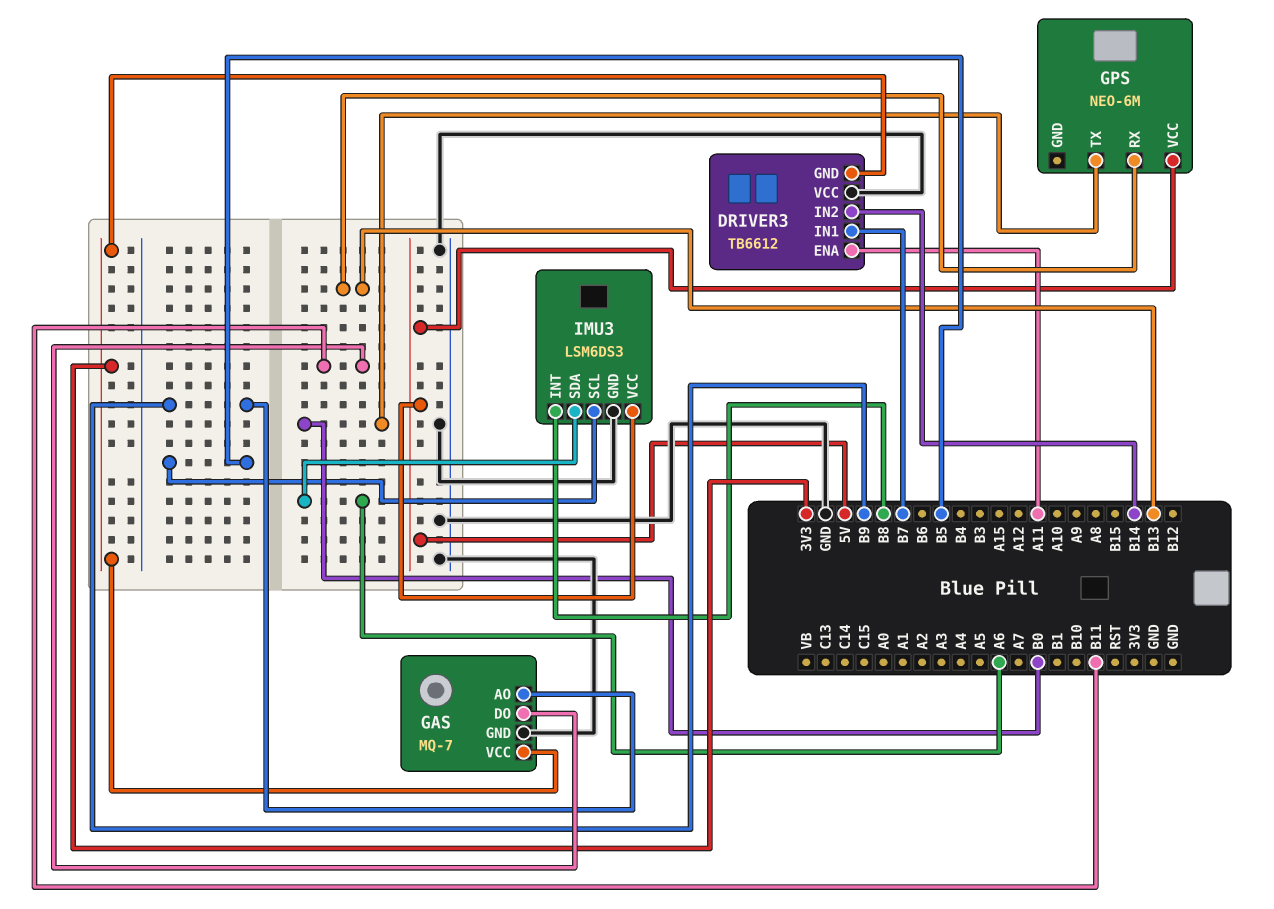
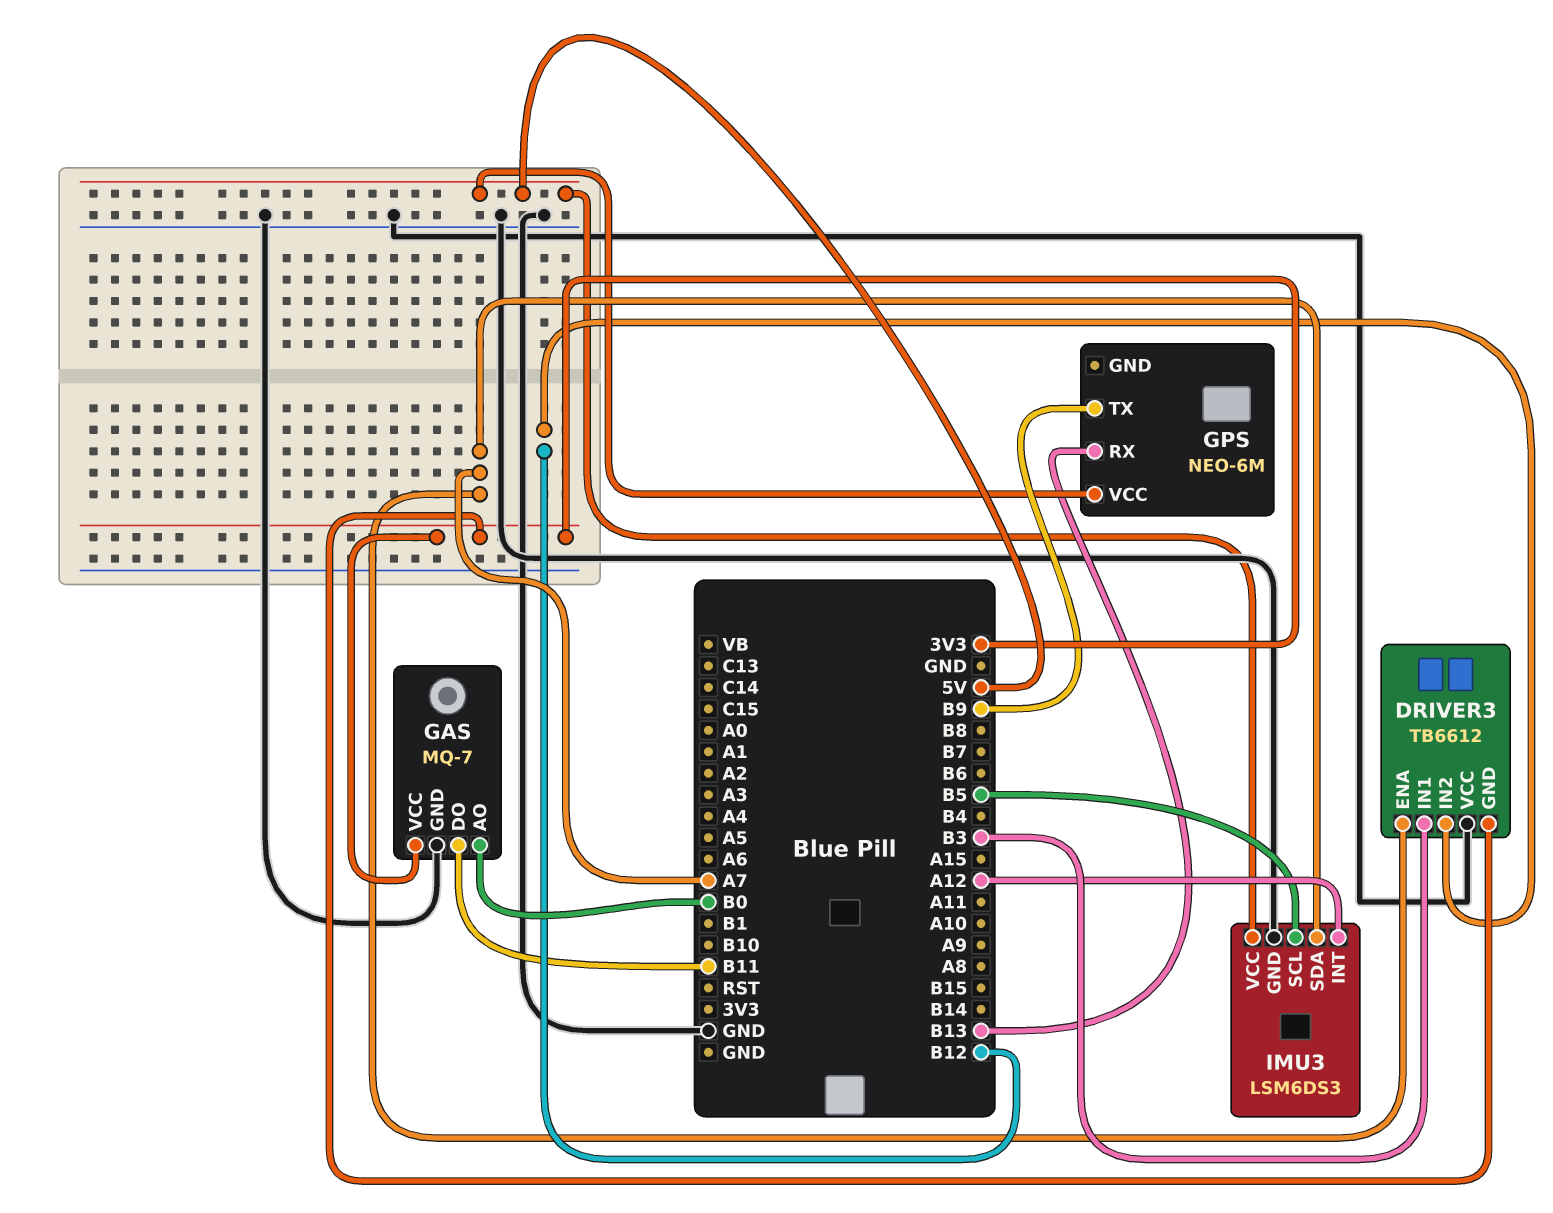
DRIVER3 pin ENA: A11 -> A7
DRIVER3 pin IN1: B7 -> B3
DRIVER3 pin IN2: B14 -> B12
GAS pin AO: B9 -> B0
GPS pin TX: B0 -> B9
IMU3 pin INT: B8 -> A12
IMU3 pin SDA: A6 -> A7

